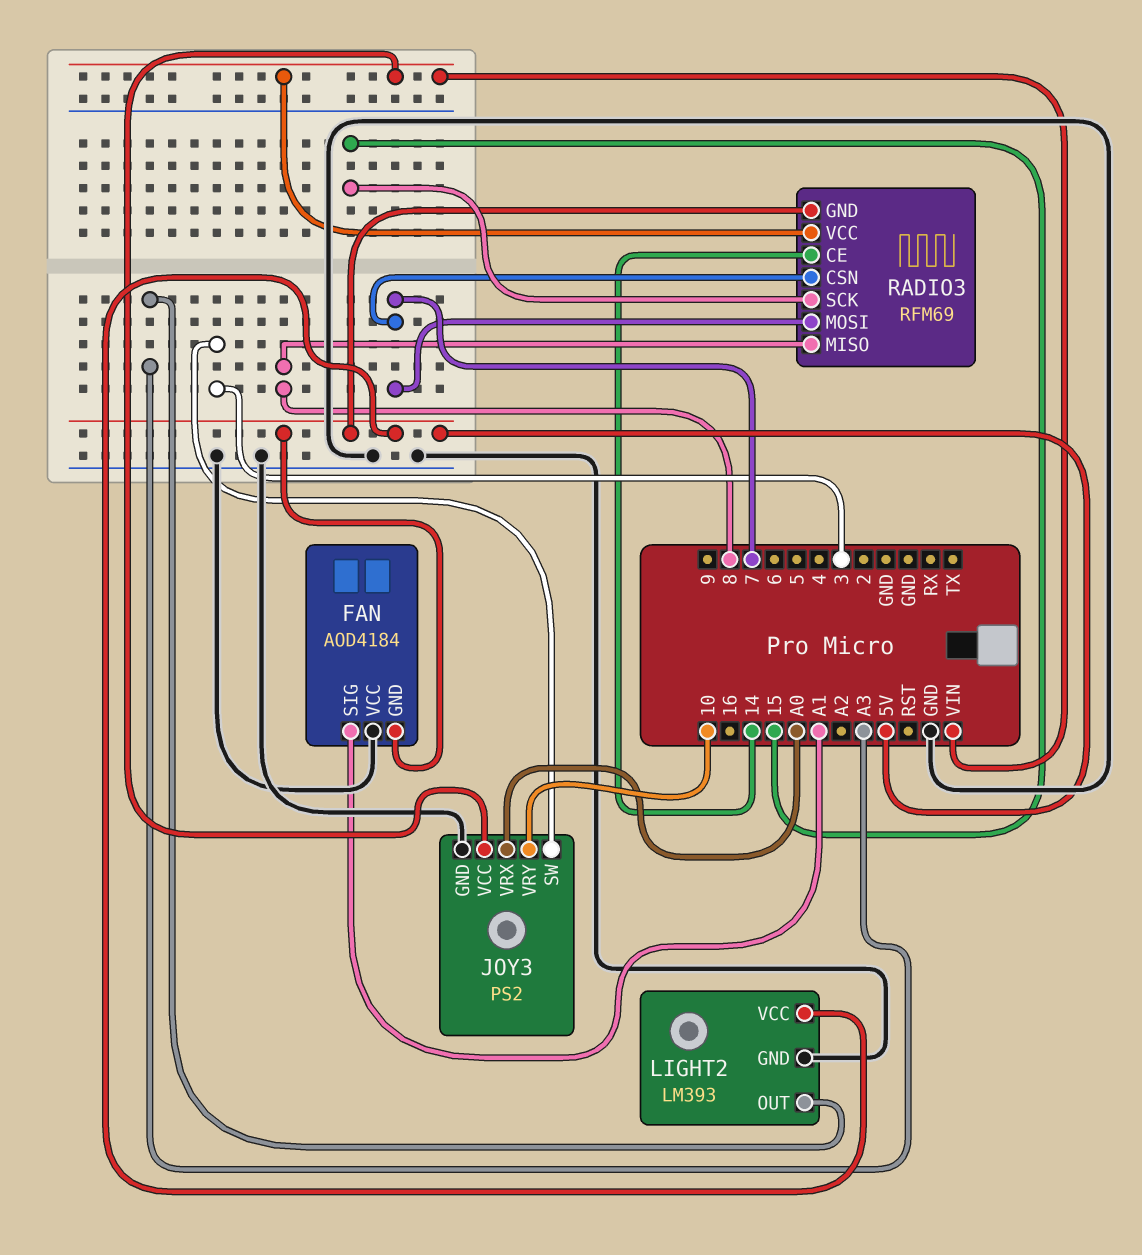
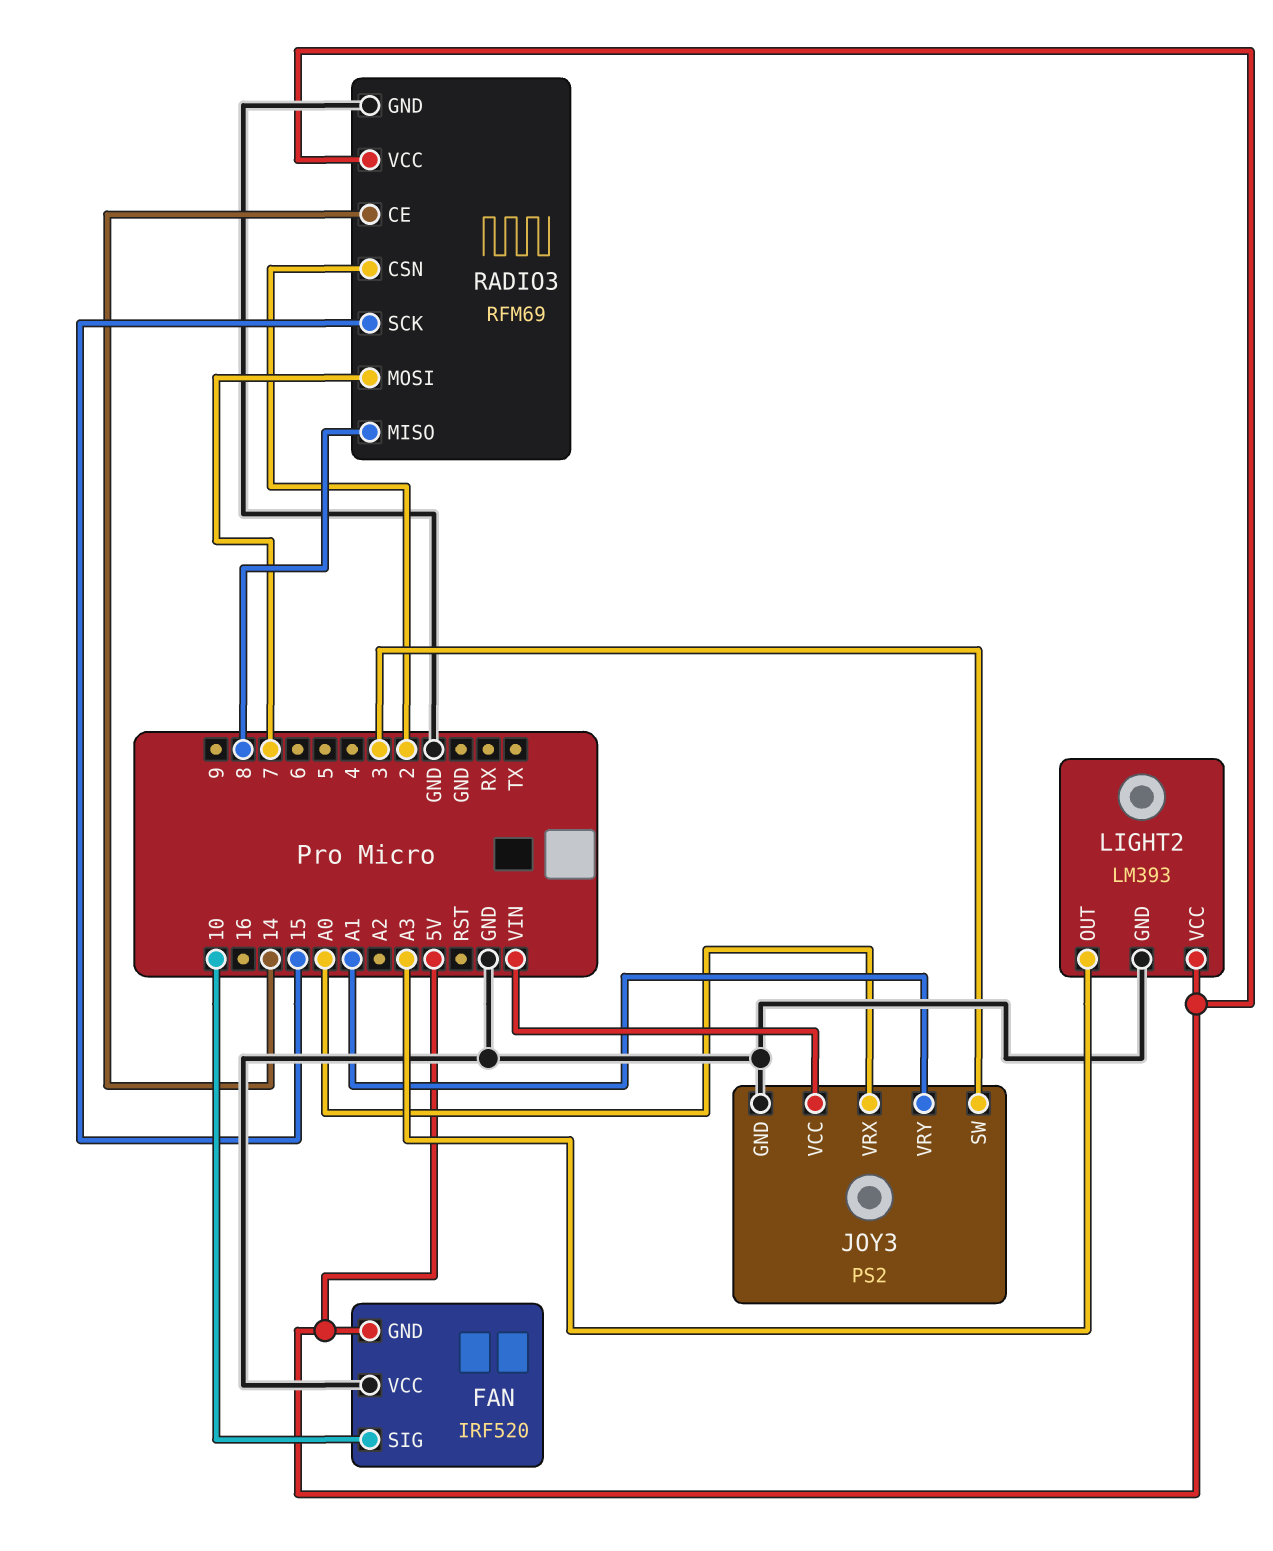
FAN: AOD4184 -> IRF520
FAN pin SIG: A1 -> 10
JOY3 pin VRY: 10 -> A1
RADIO3 pin CSN: 7 -> 2
RADIO3 pin GND: 5V -> GND
RADIO3 pin VCC: VIN -> 5V

